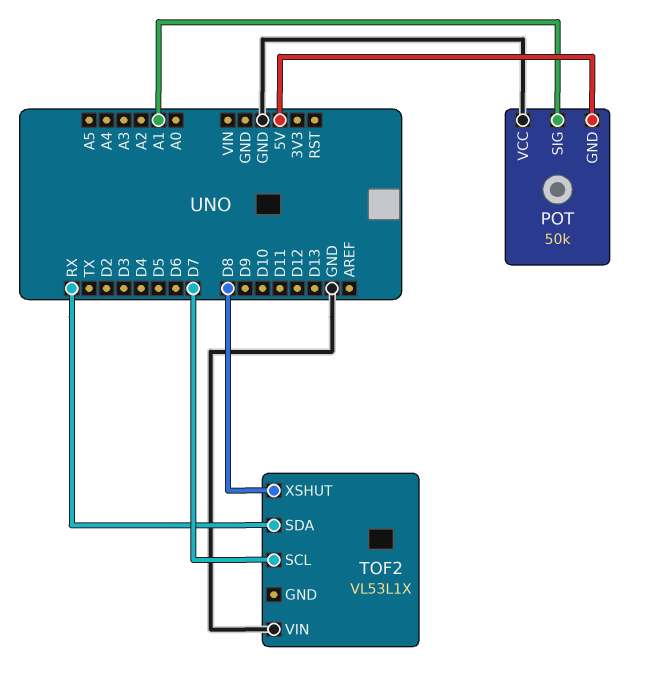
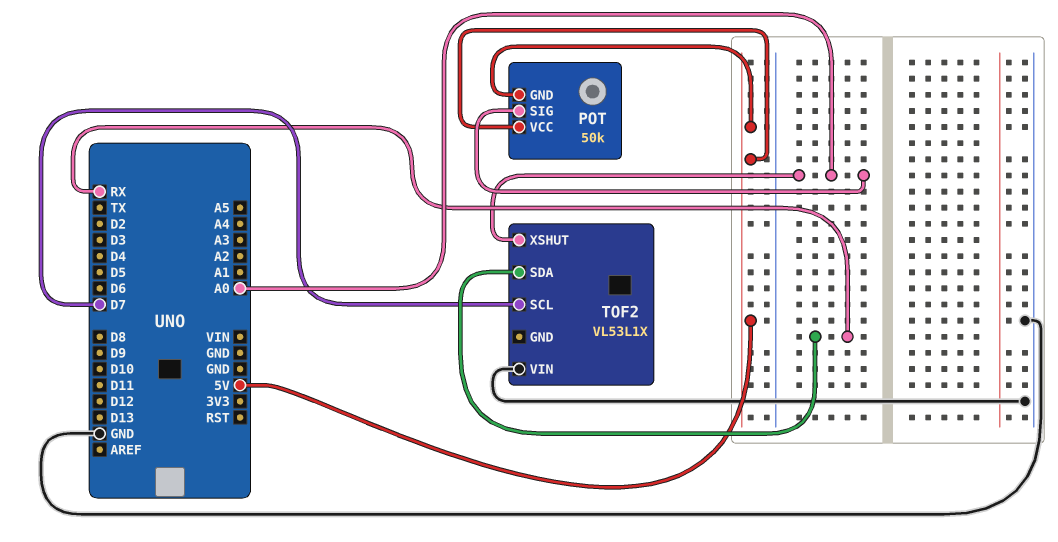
POT pin SIG: A1 -> A0
POT pin VCC: GND -> 5V
TOF2 pin XSHUT: D8 -> A0

